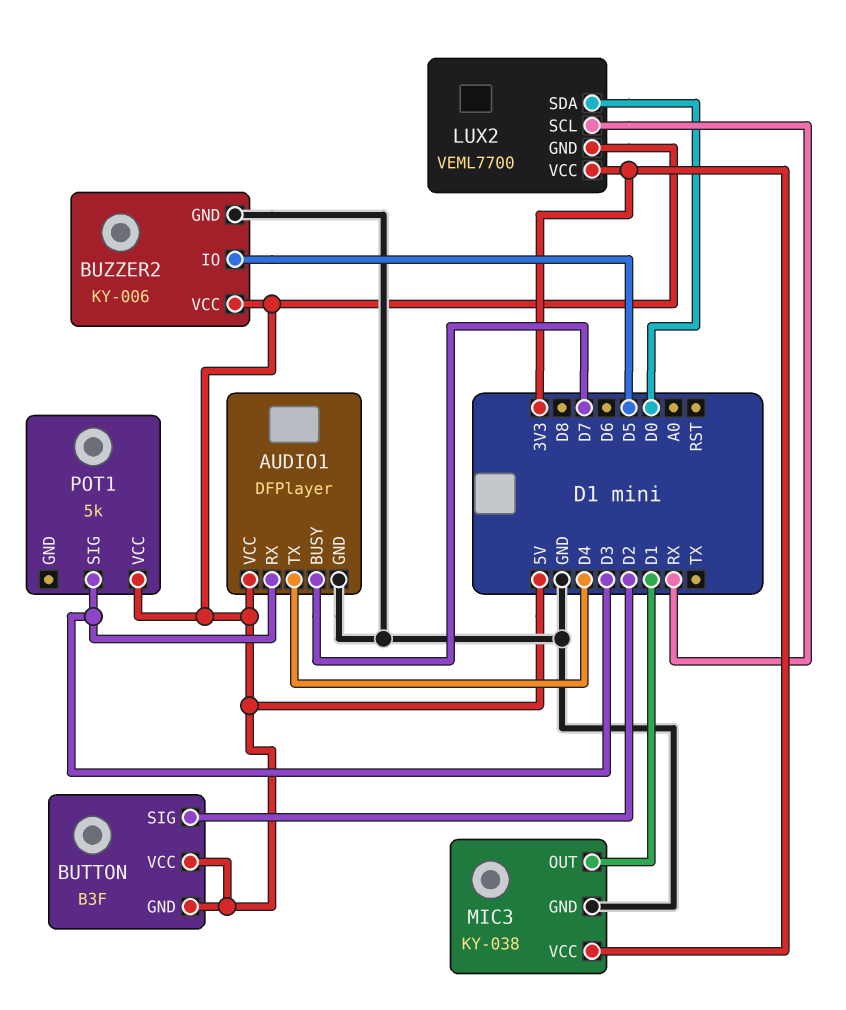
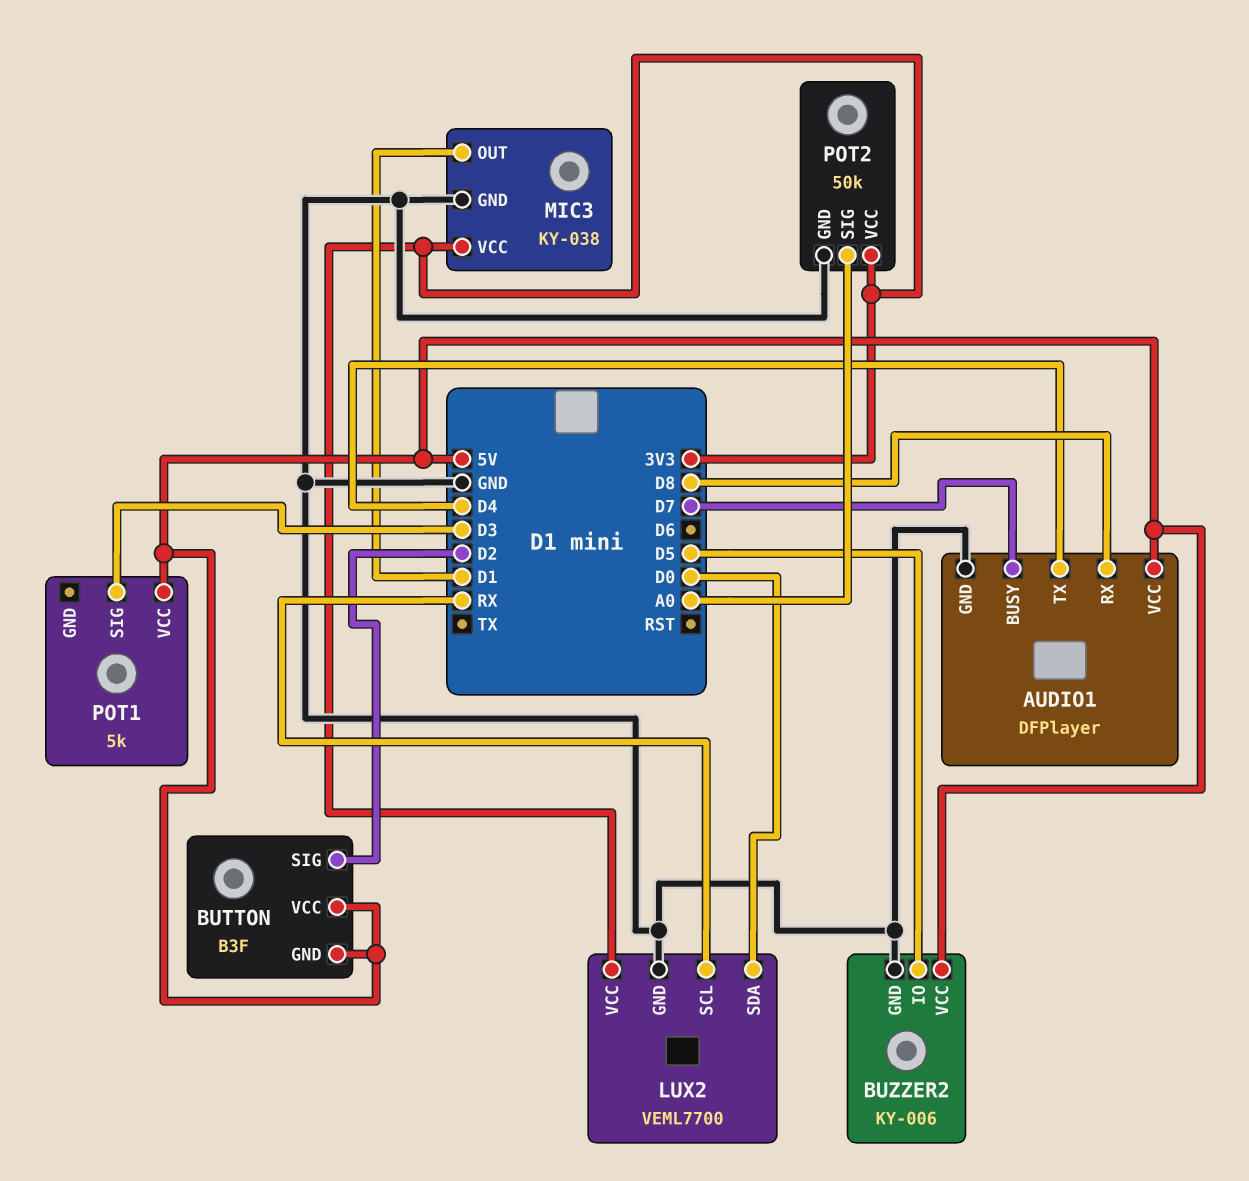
AUDIO1 pin RX: D3 -> D8
LUX2 pin GND: 5V -> GND
POT2: none -> 50k
POT2 pin GND: none -> GND
POT2 pin SIG: none -> A0
POT2 pin VCC: none -> 3V3

